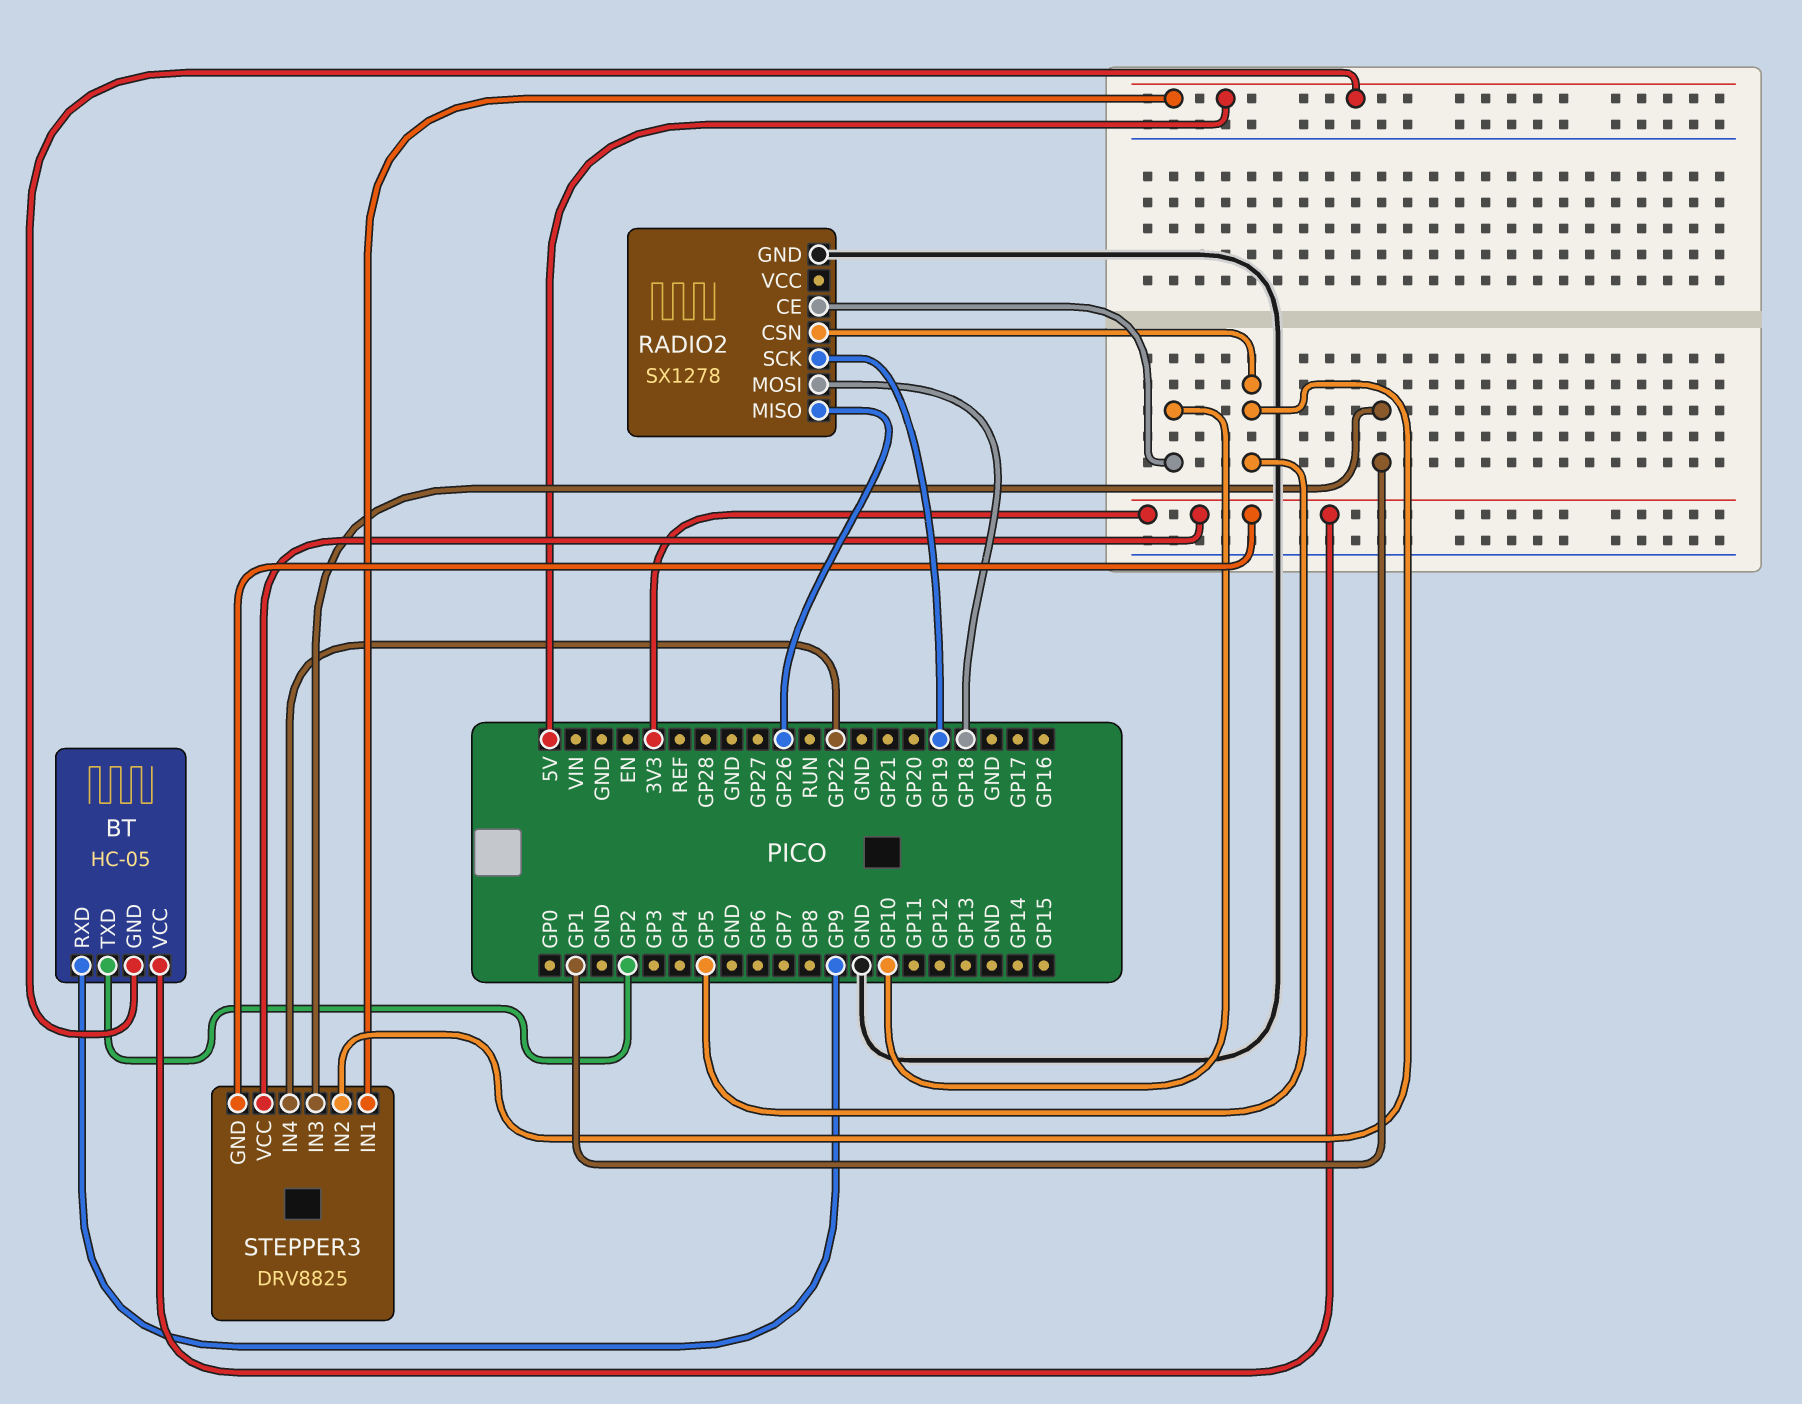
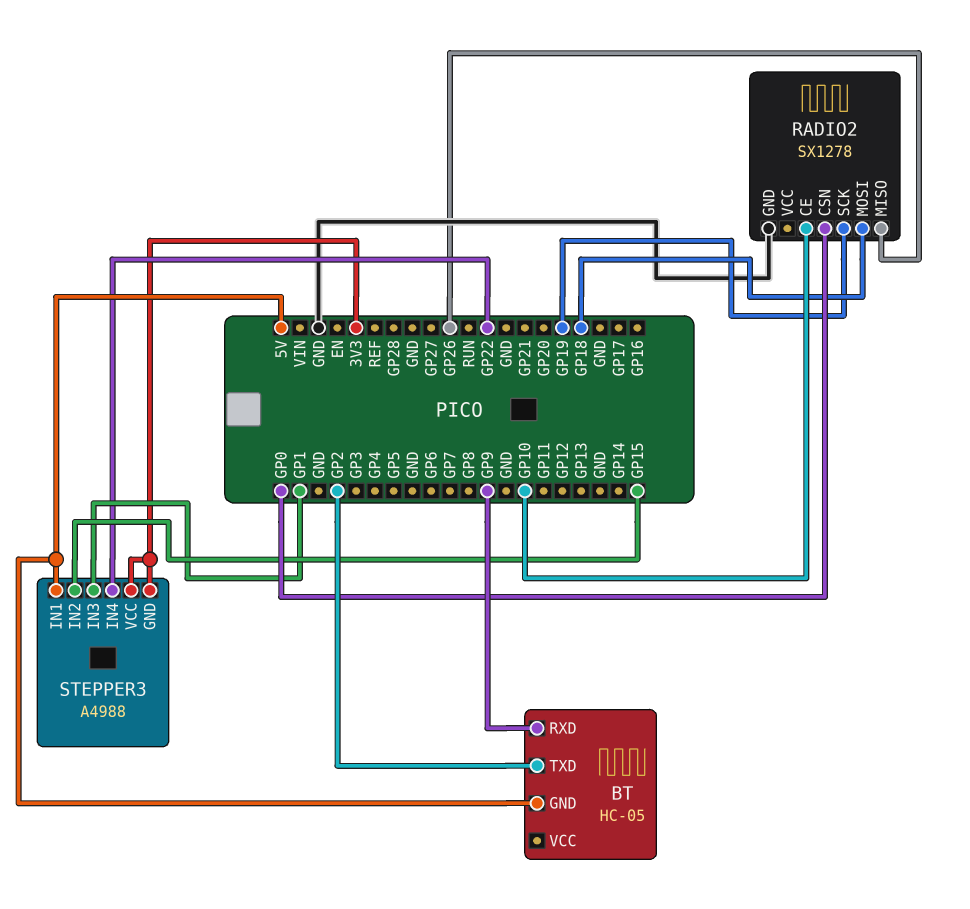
BT pin VCC: 3V3 -> none
RADIO2 pin CSN: GP5 -> GP0
STEPPER3: DRV8825 -> A4988
STEPPER3 pin IN2: GP5 -> GP15

